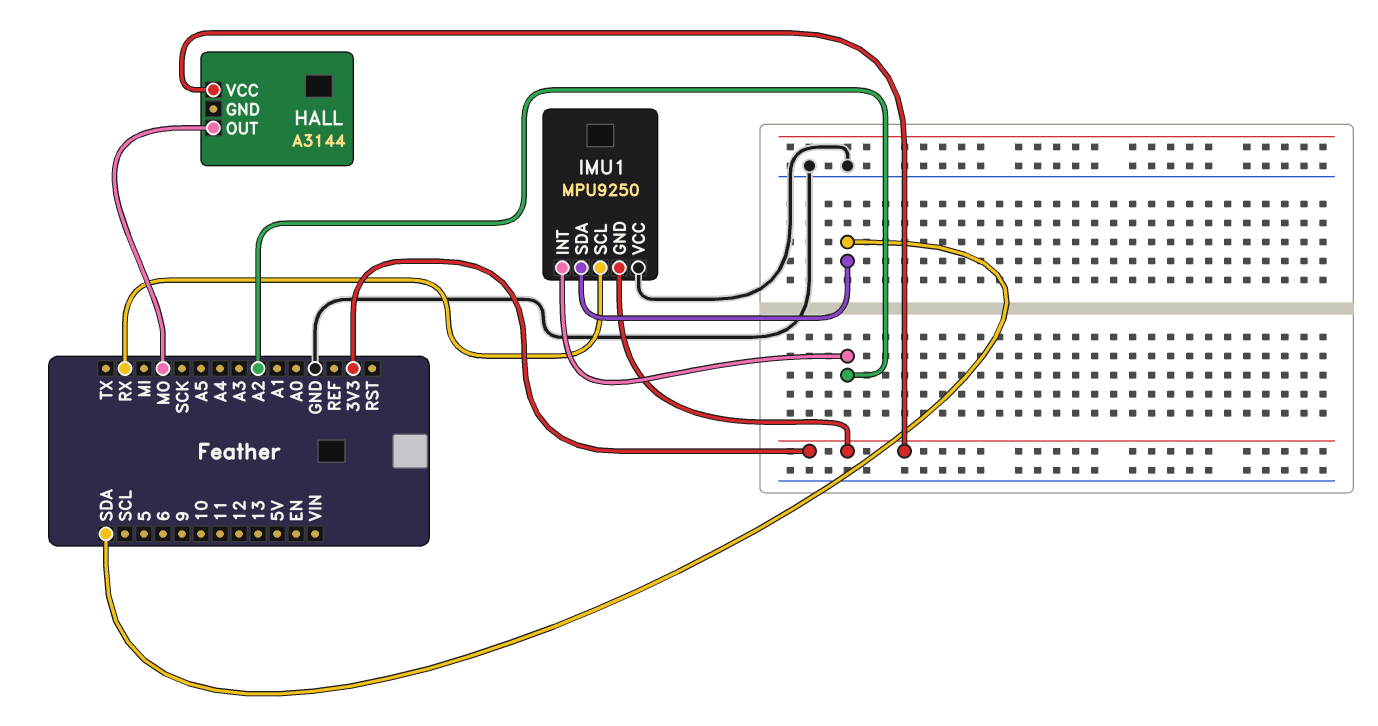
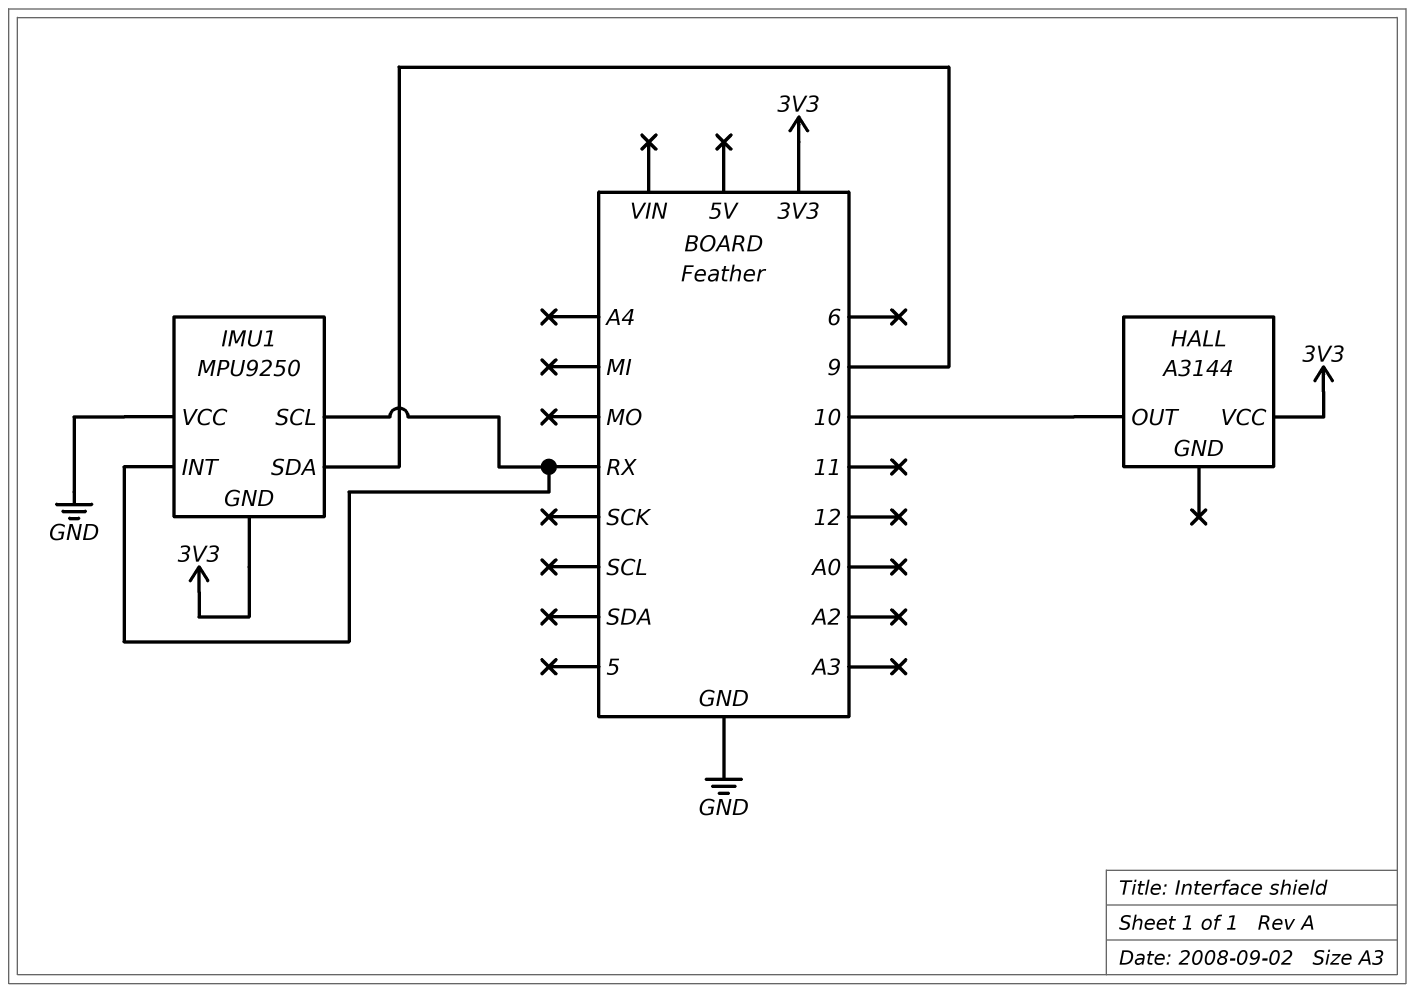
HALL pin OUT: MO -> 10
IMU1 pin INT: A2 -> RX
IMU1 pin SDA: SDA -> 9

